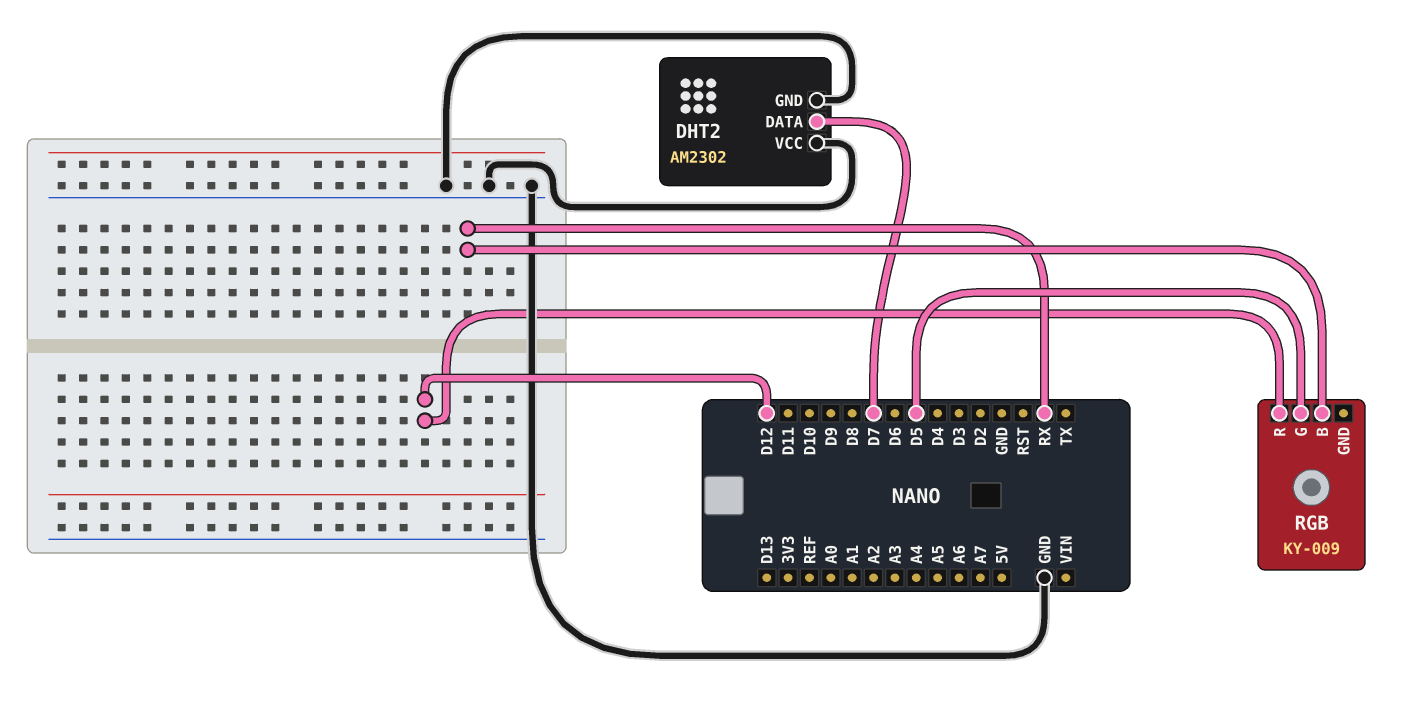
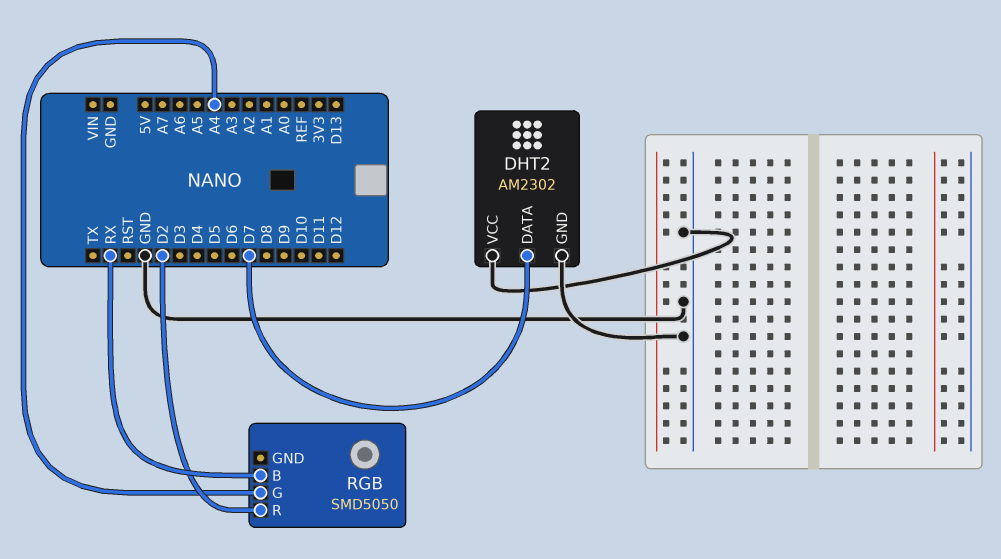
RGB: KY-009 -> SMD5050
RGB pin G: D5 -> A4
RGB pin R: D12 -> D2

